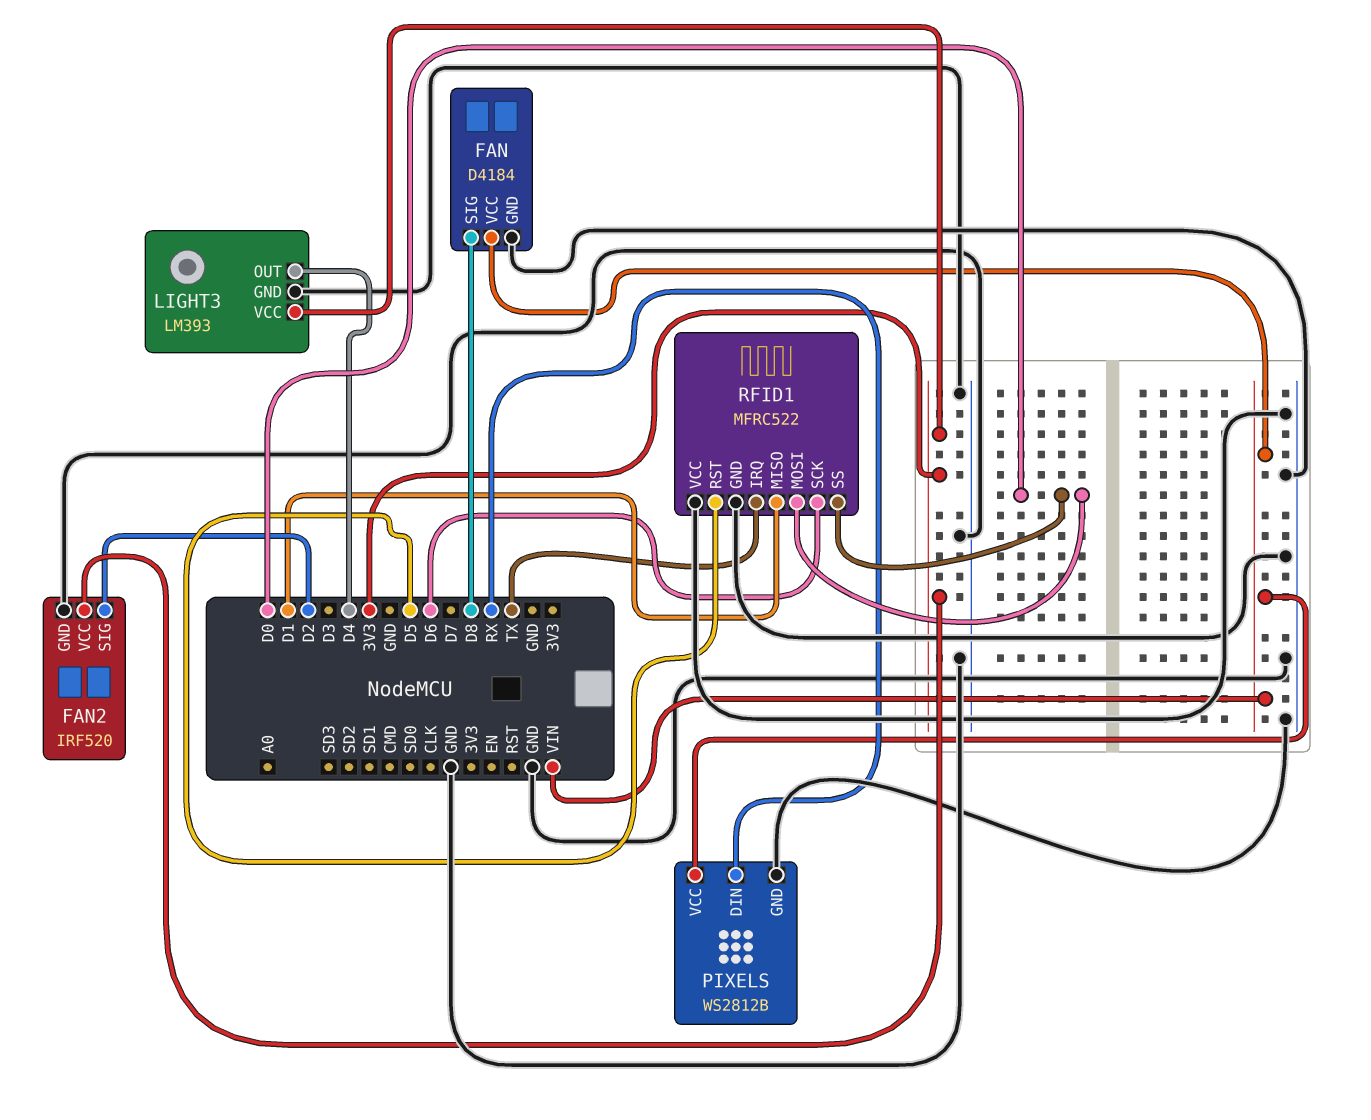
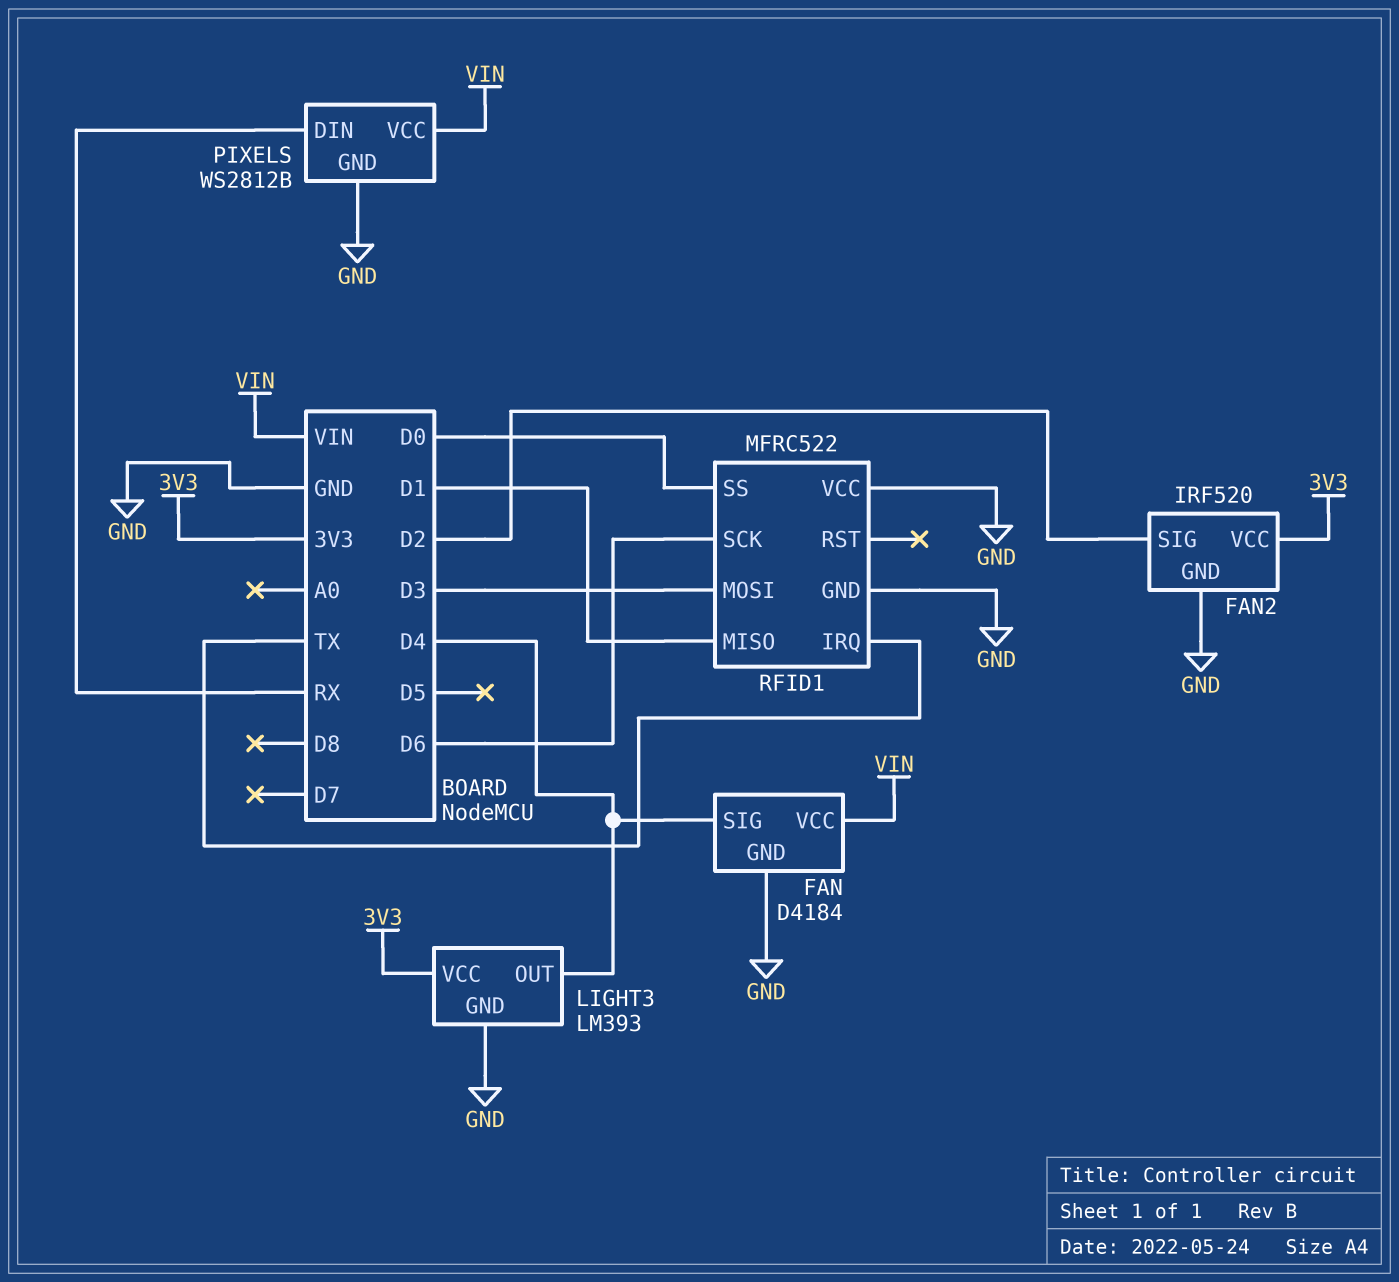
FAN pin SIG: D8 -> D4
RFID1 pin MOSI: D0 -> D3
RFID1 pin RST: D5 -> none

